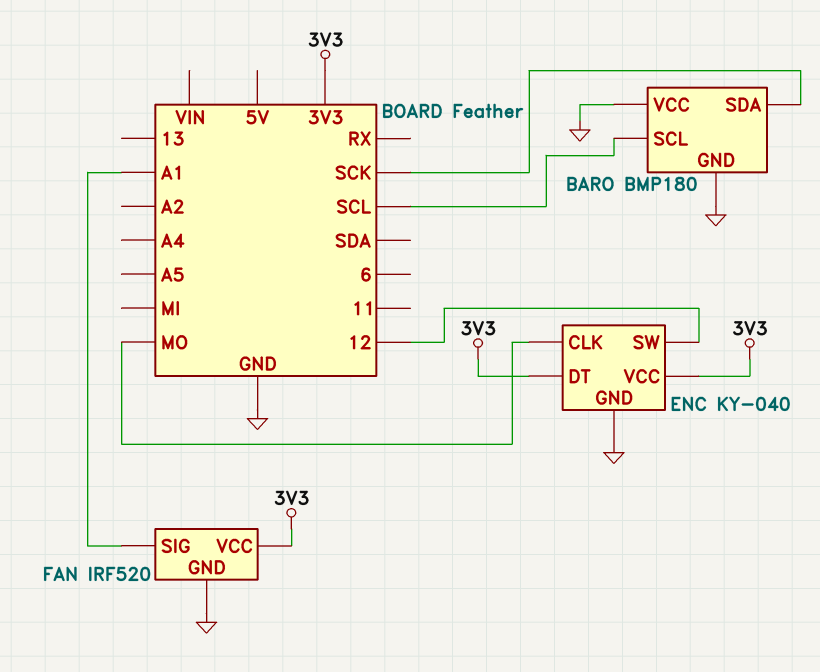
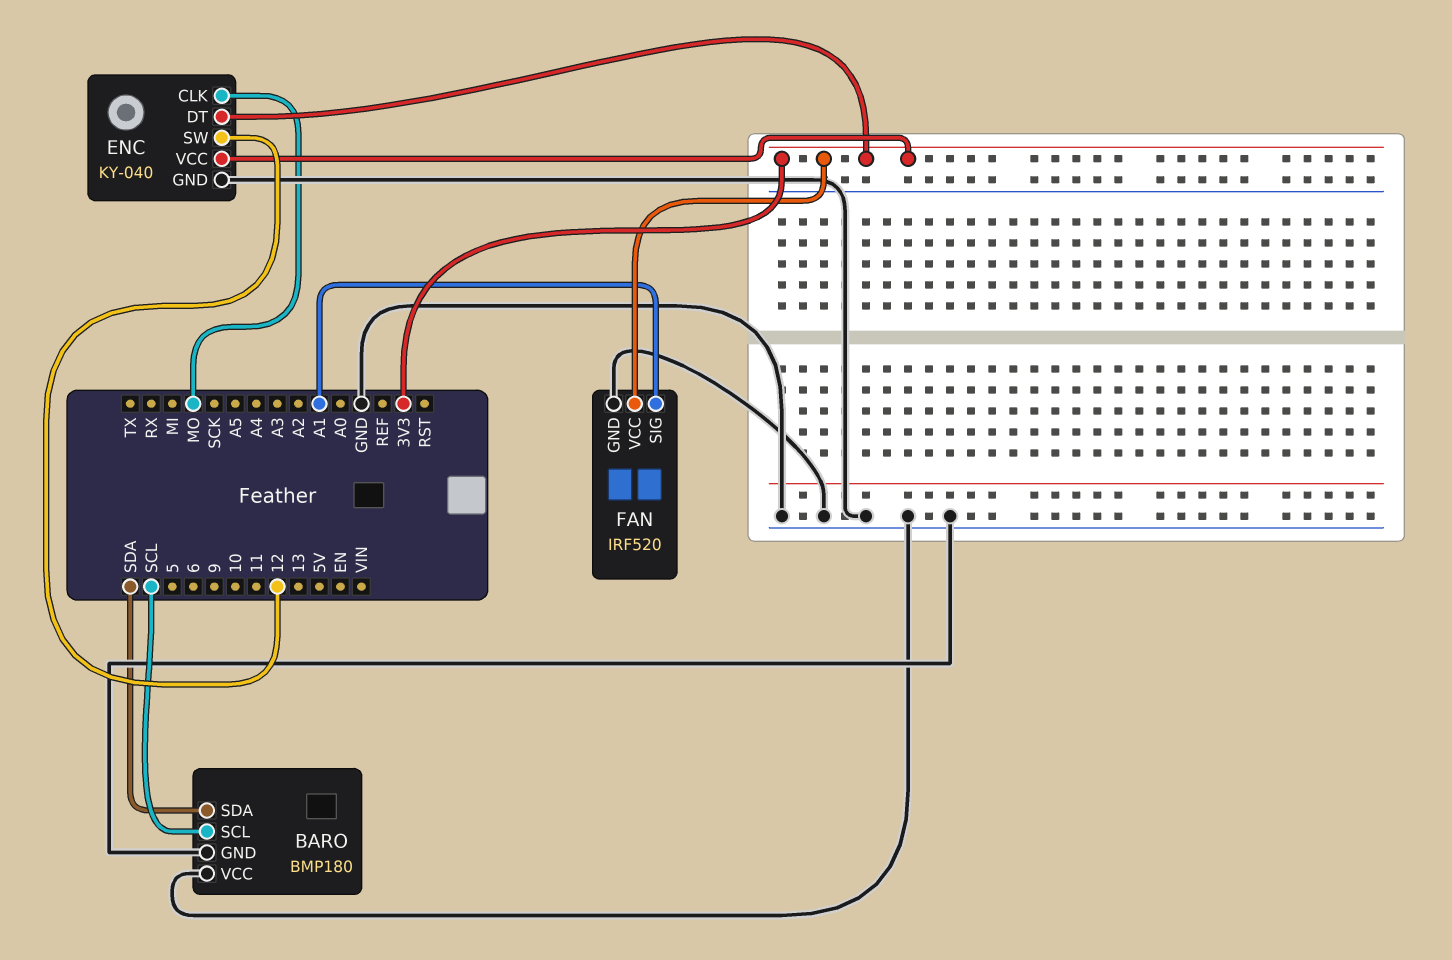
BARO pin SDA: SCK -> SDA

